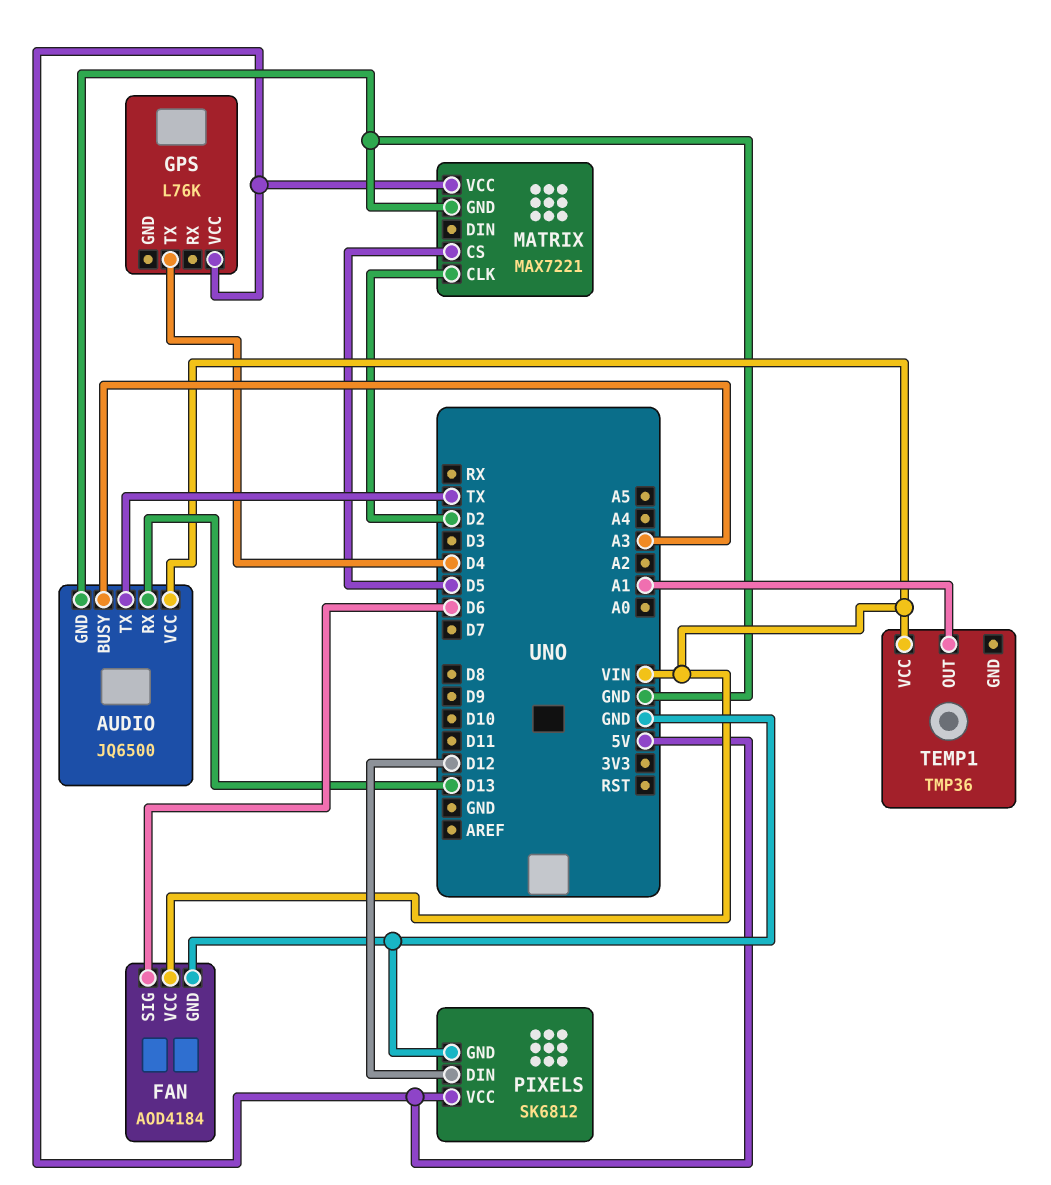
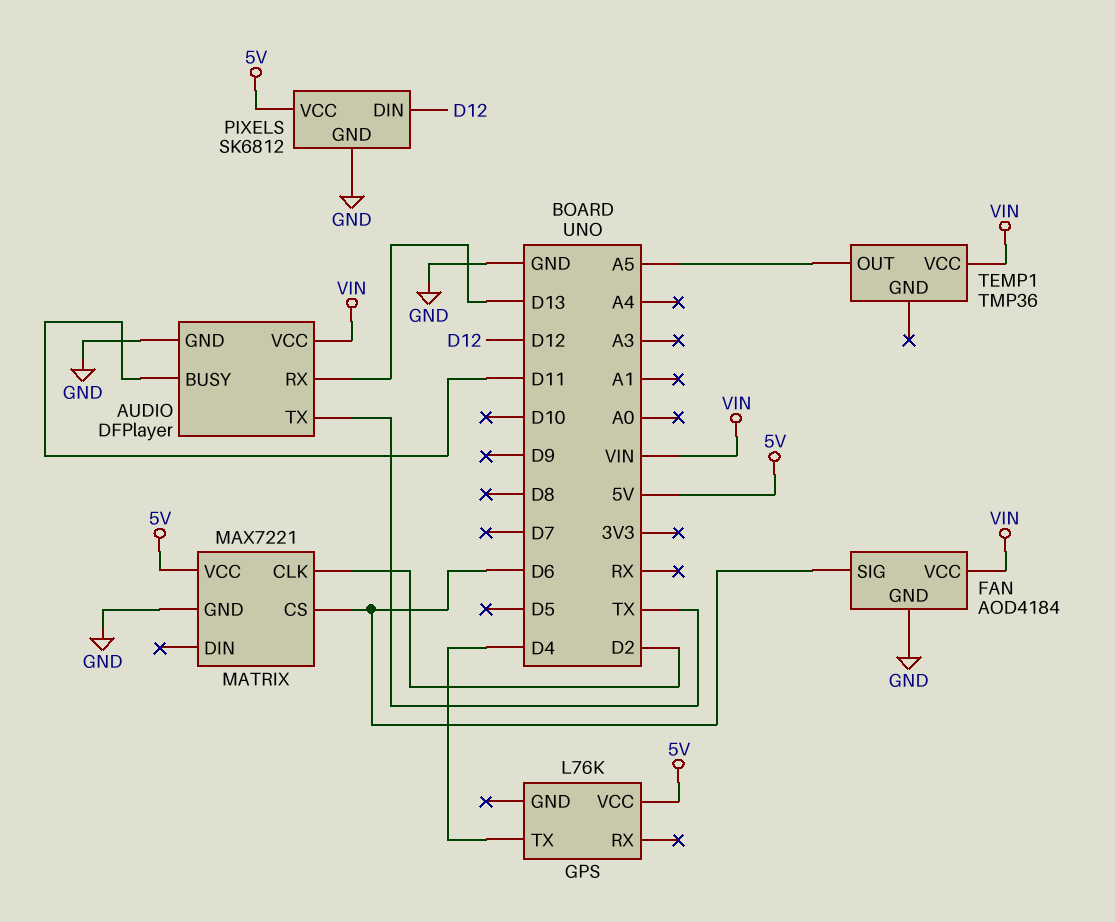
AUDIO: JQ6500 -> DFPlayer
AUDIO pin BUSY: A3 -> D11
MATRIX pin CS: D5 -> D6
TEMP1 pin OUT: A1 -> A5

